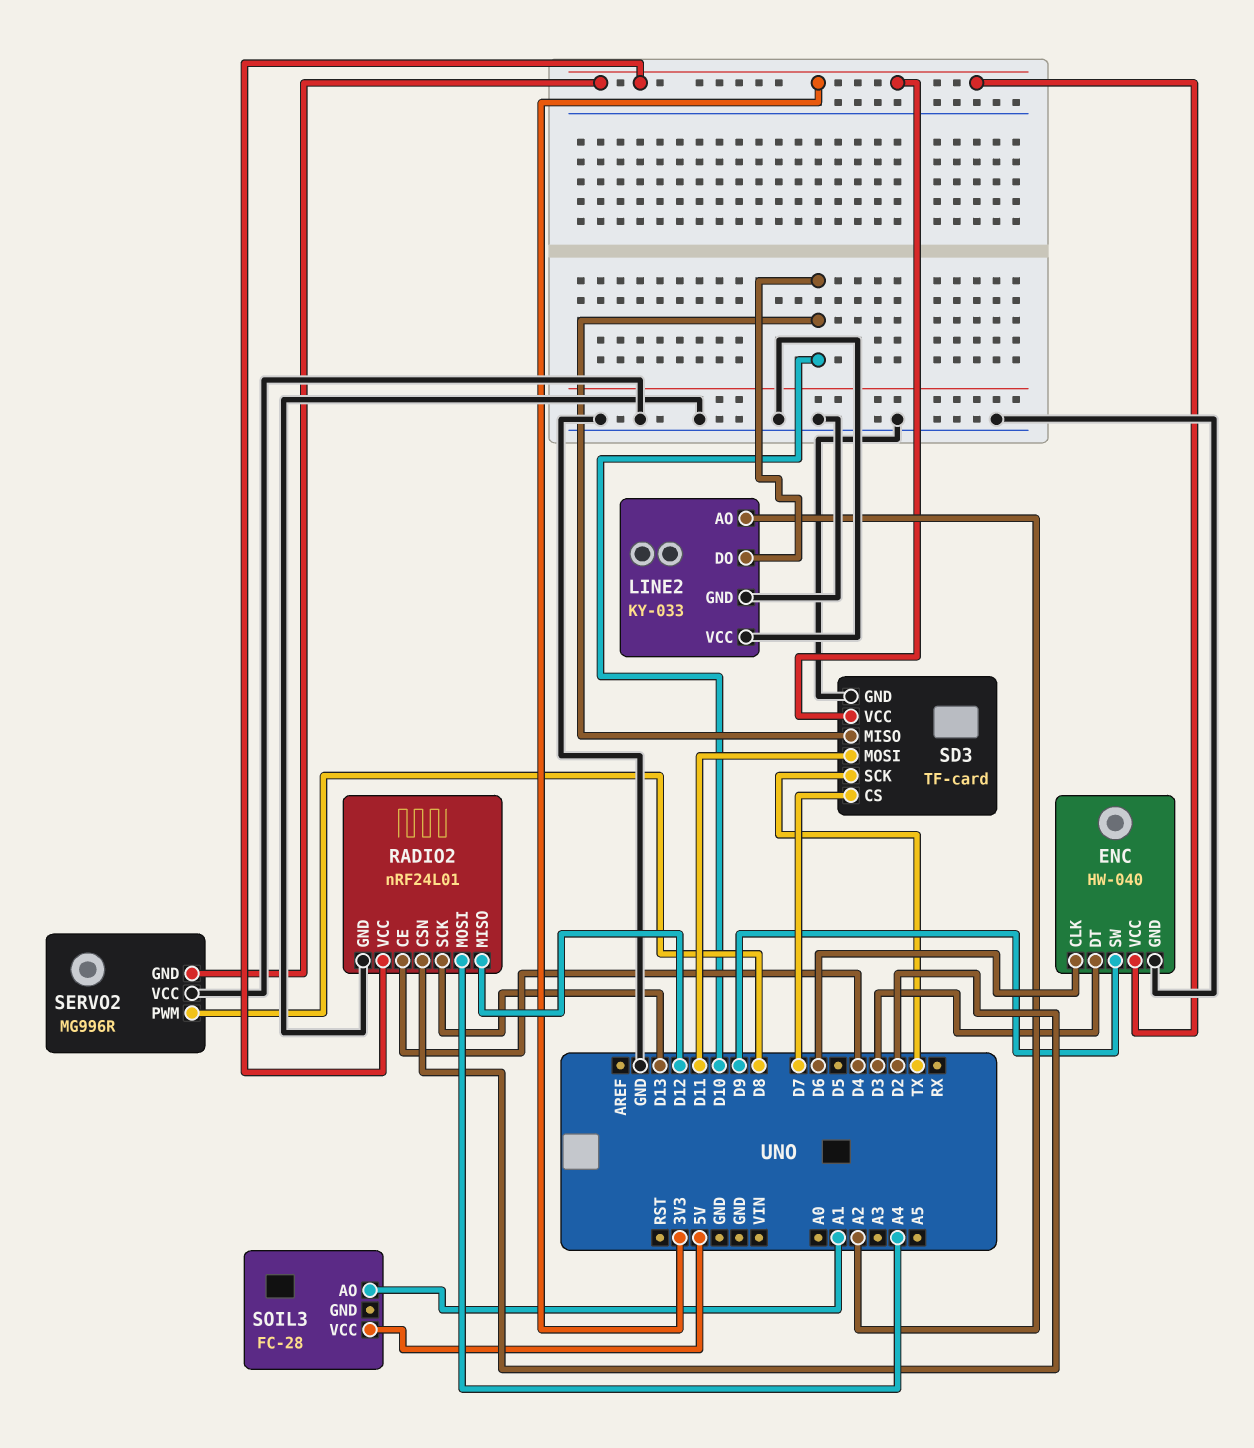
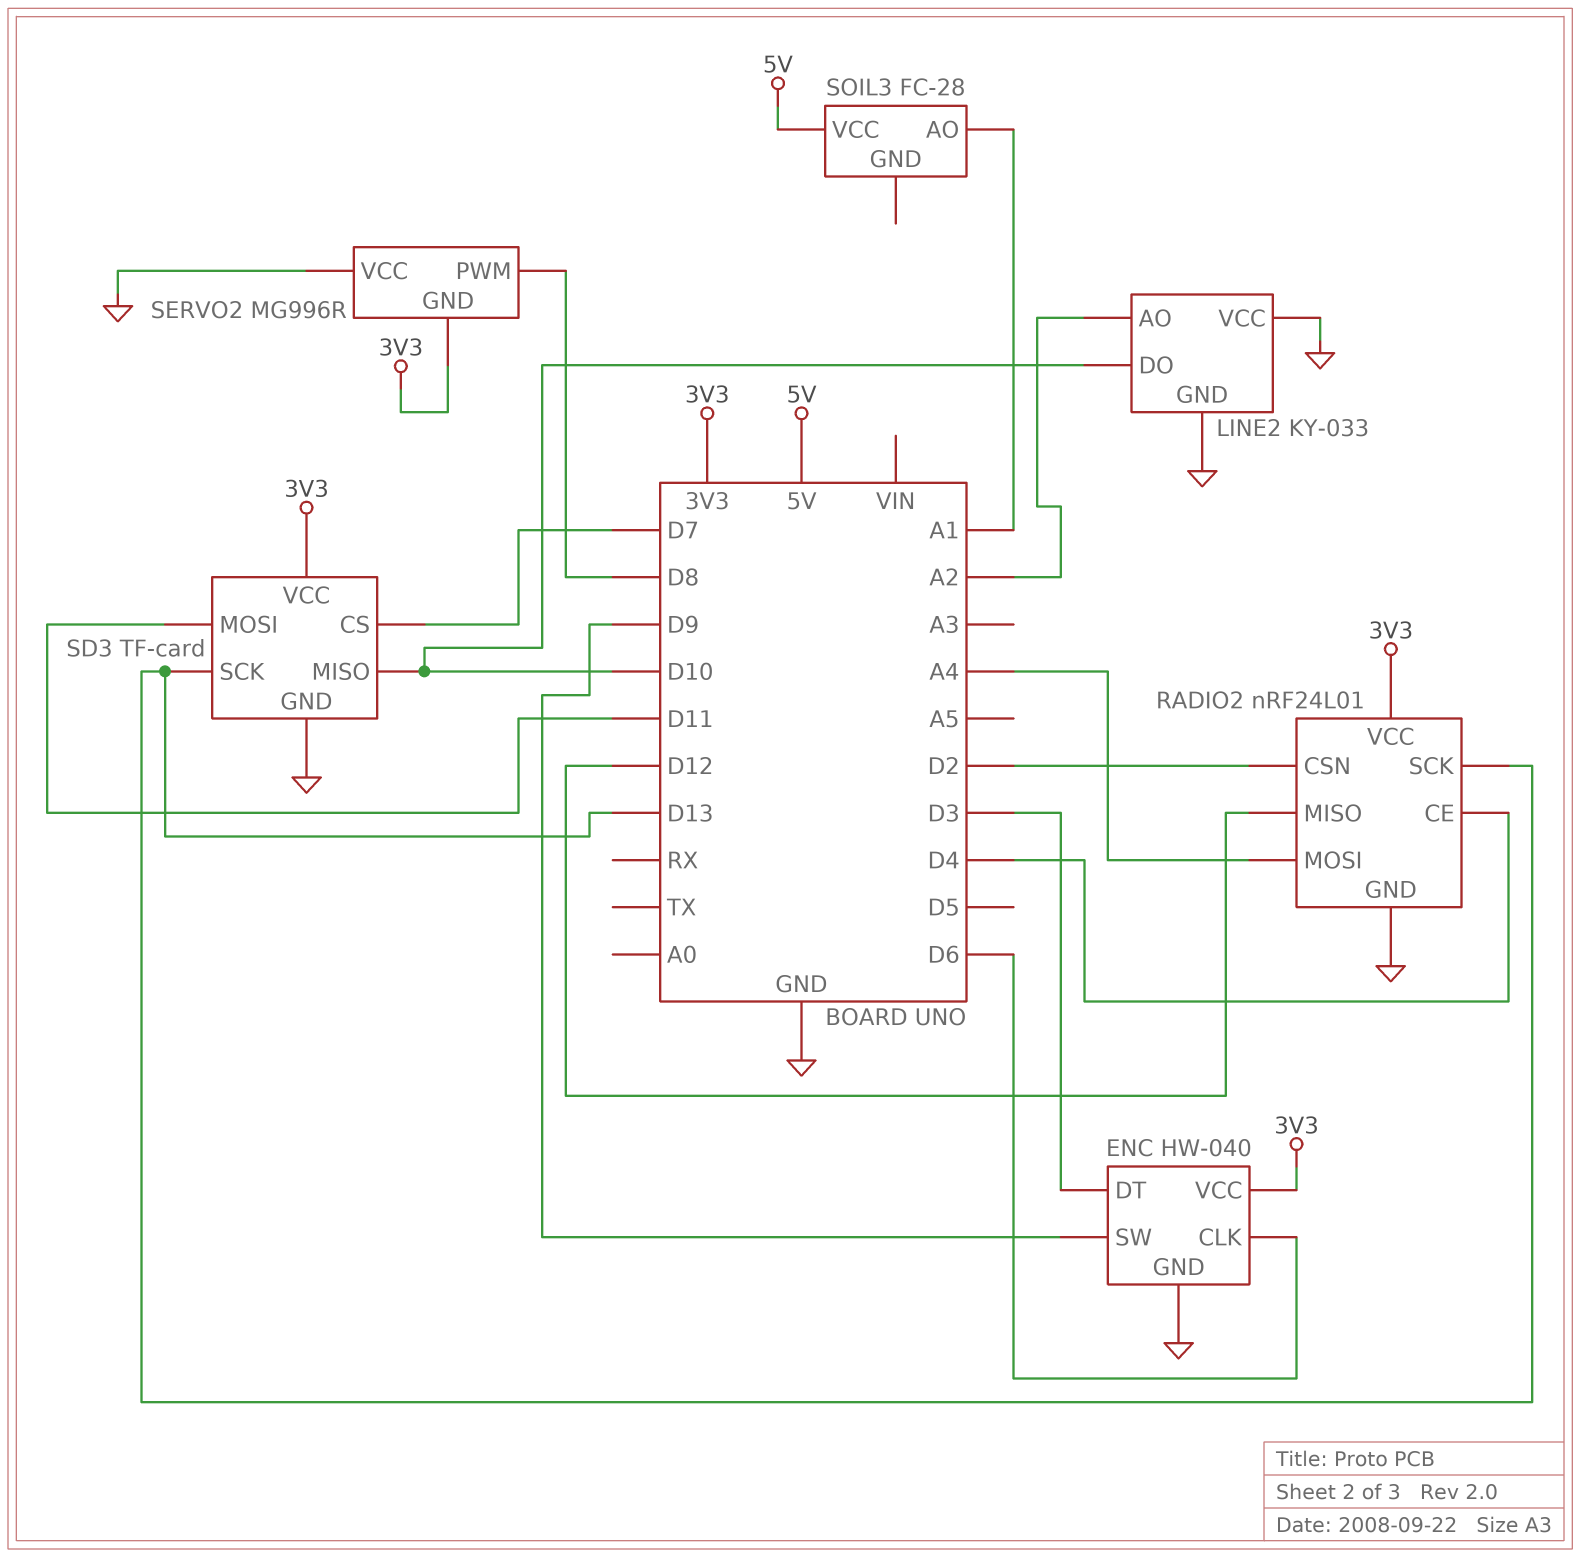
SD3 pin SCK: TX -> D13

